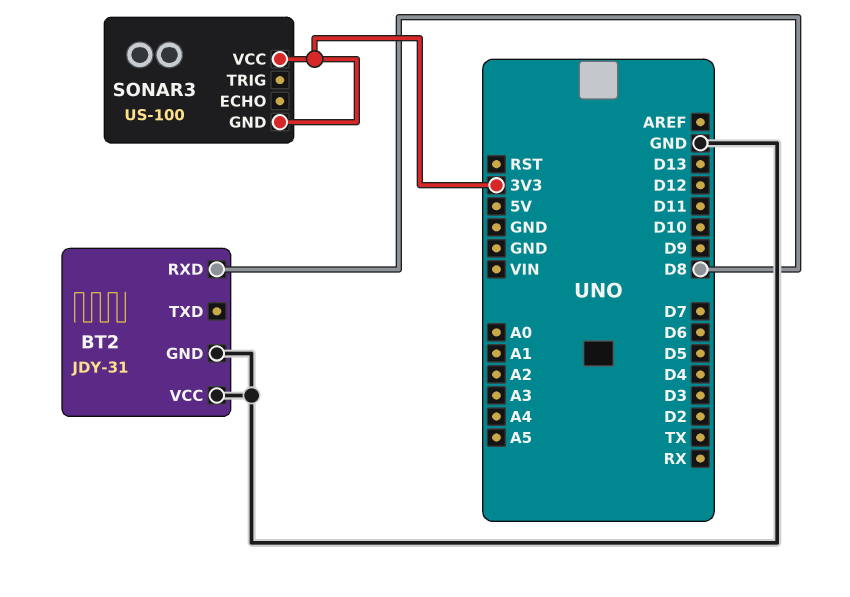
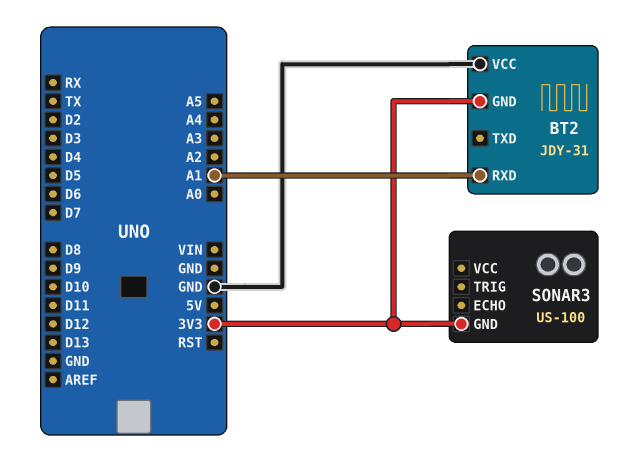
BT2 pin GND: GND -> 3V3
BT2 pin RXD: D8 -> A1
SONAR3 pin VCC: 3V3 -> none

